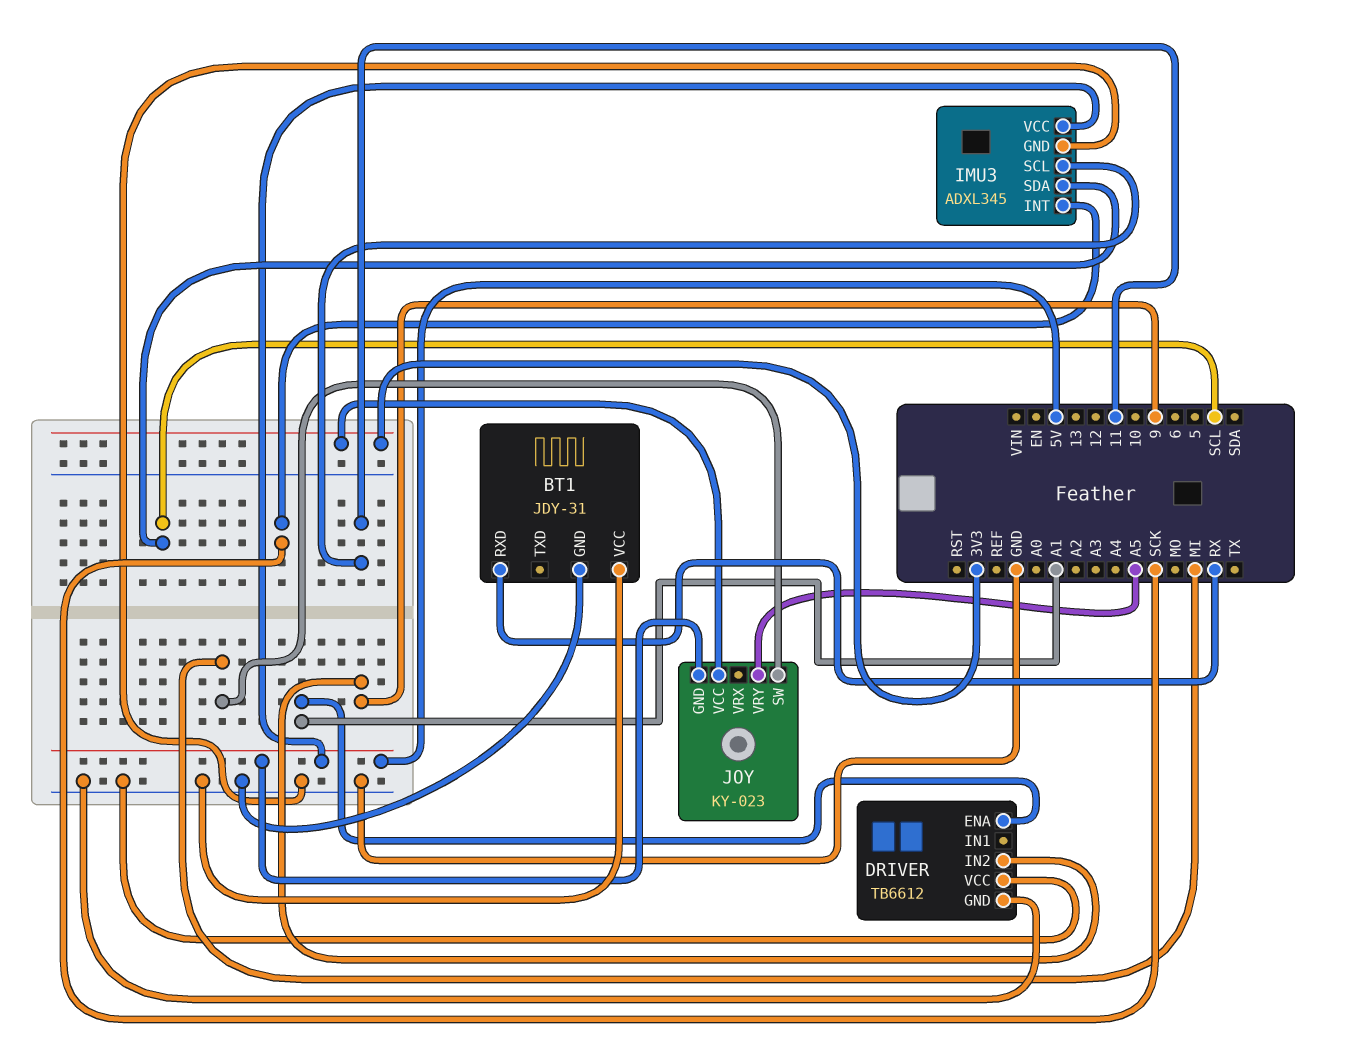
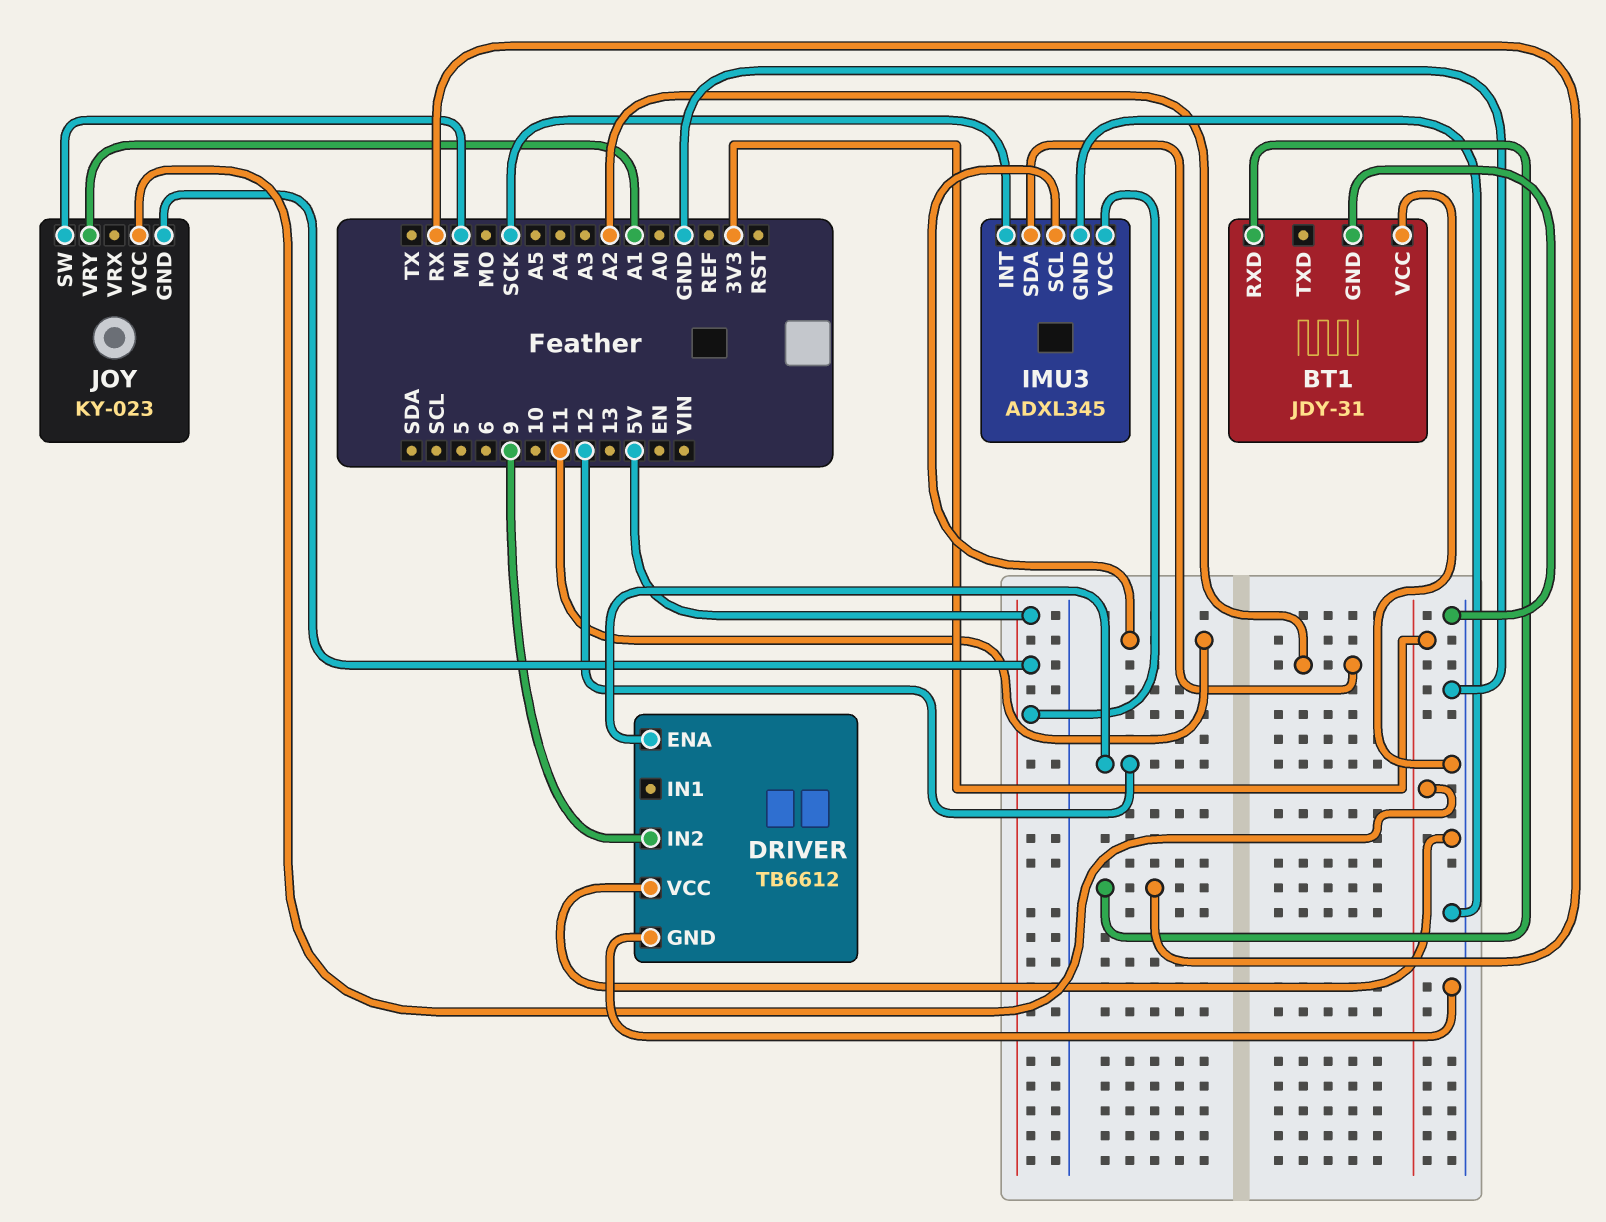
DRIVER pin ENA: A1 -> 12
IMU3 pin SDA: SCL -> A2
JOY pin VRY: A5 -> A1

